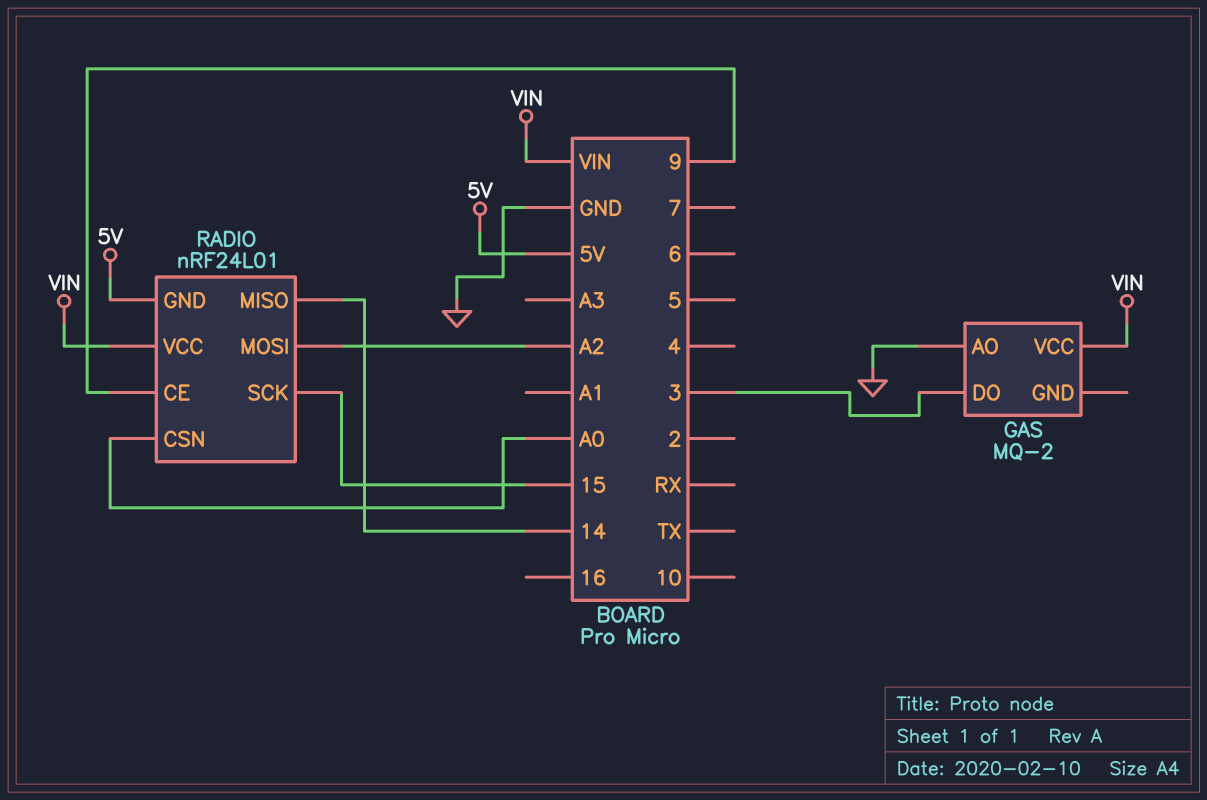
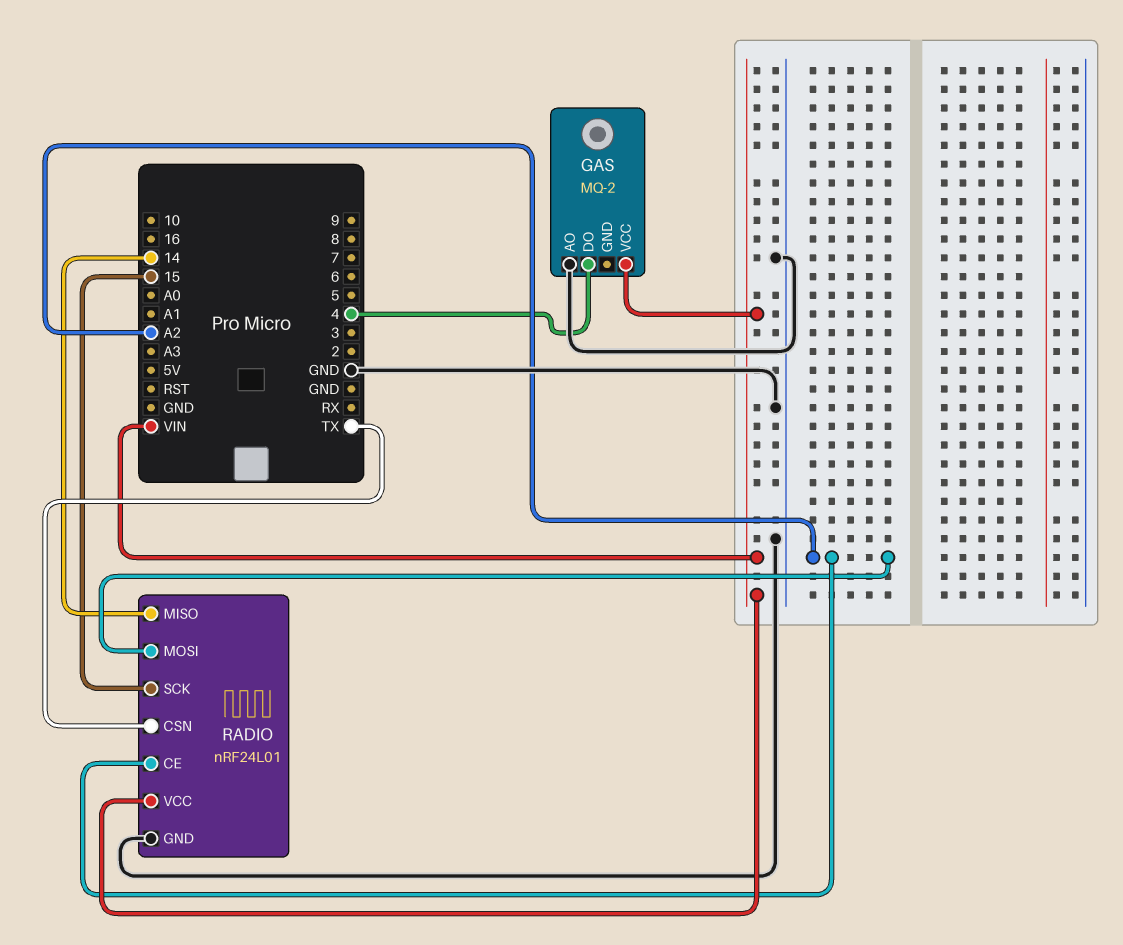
GAS pin DO: 3 -> 4
RADIO pin CE: 9 -> A2
RADIO pin CSN: A0 -> TX
RADIO pin GND: 5V -> GND

